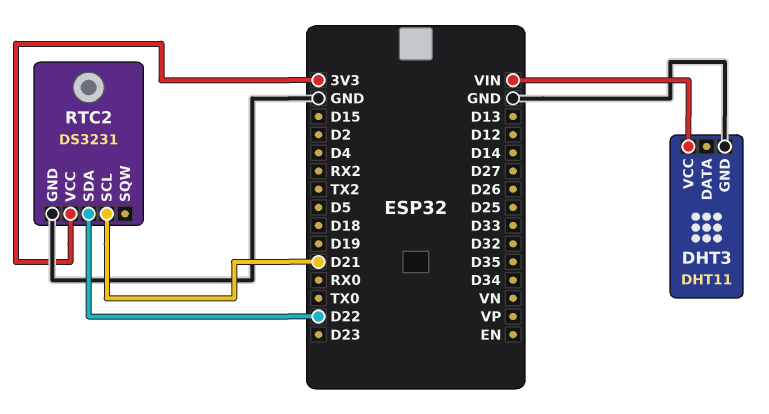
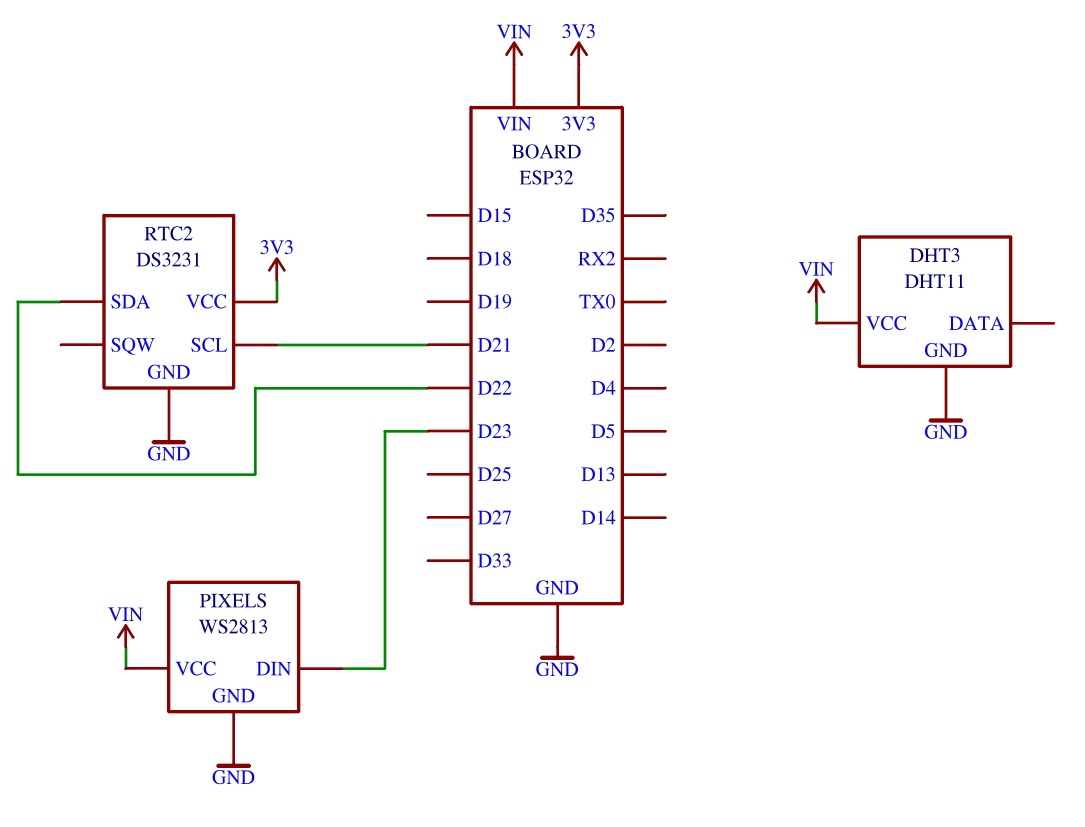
PIXELS: none -> WS2813
PIXELS pin DIN: none -> D23
PIXELS pin GND: none -> GND
PIXELS pin VCC: none -> VIN

